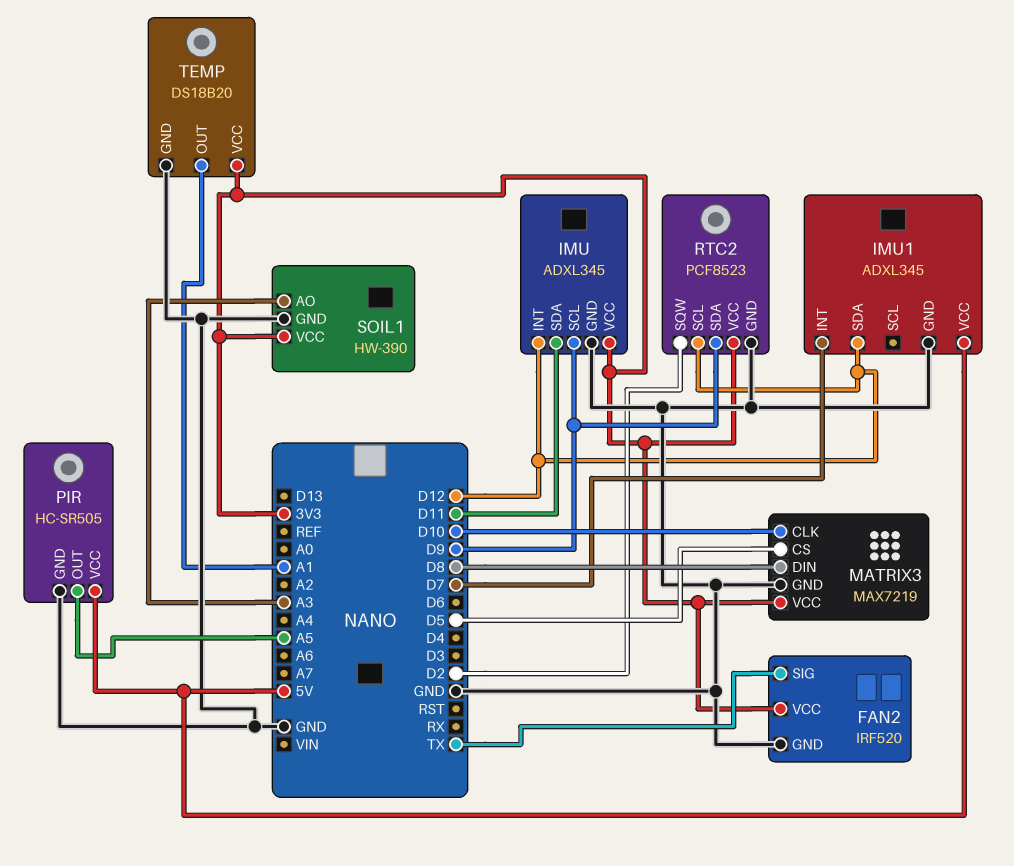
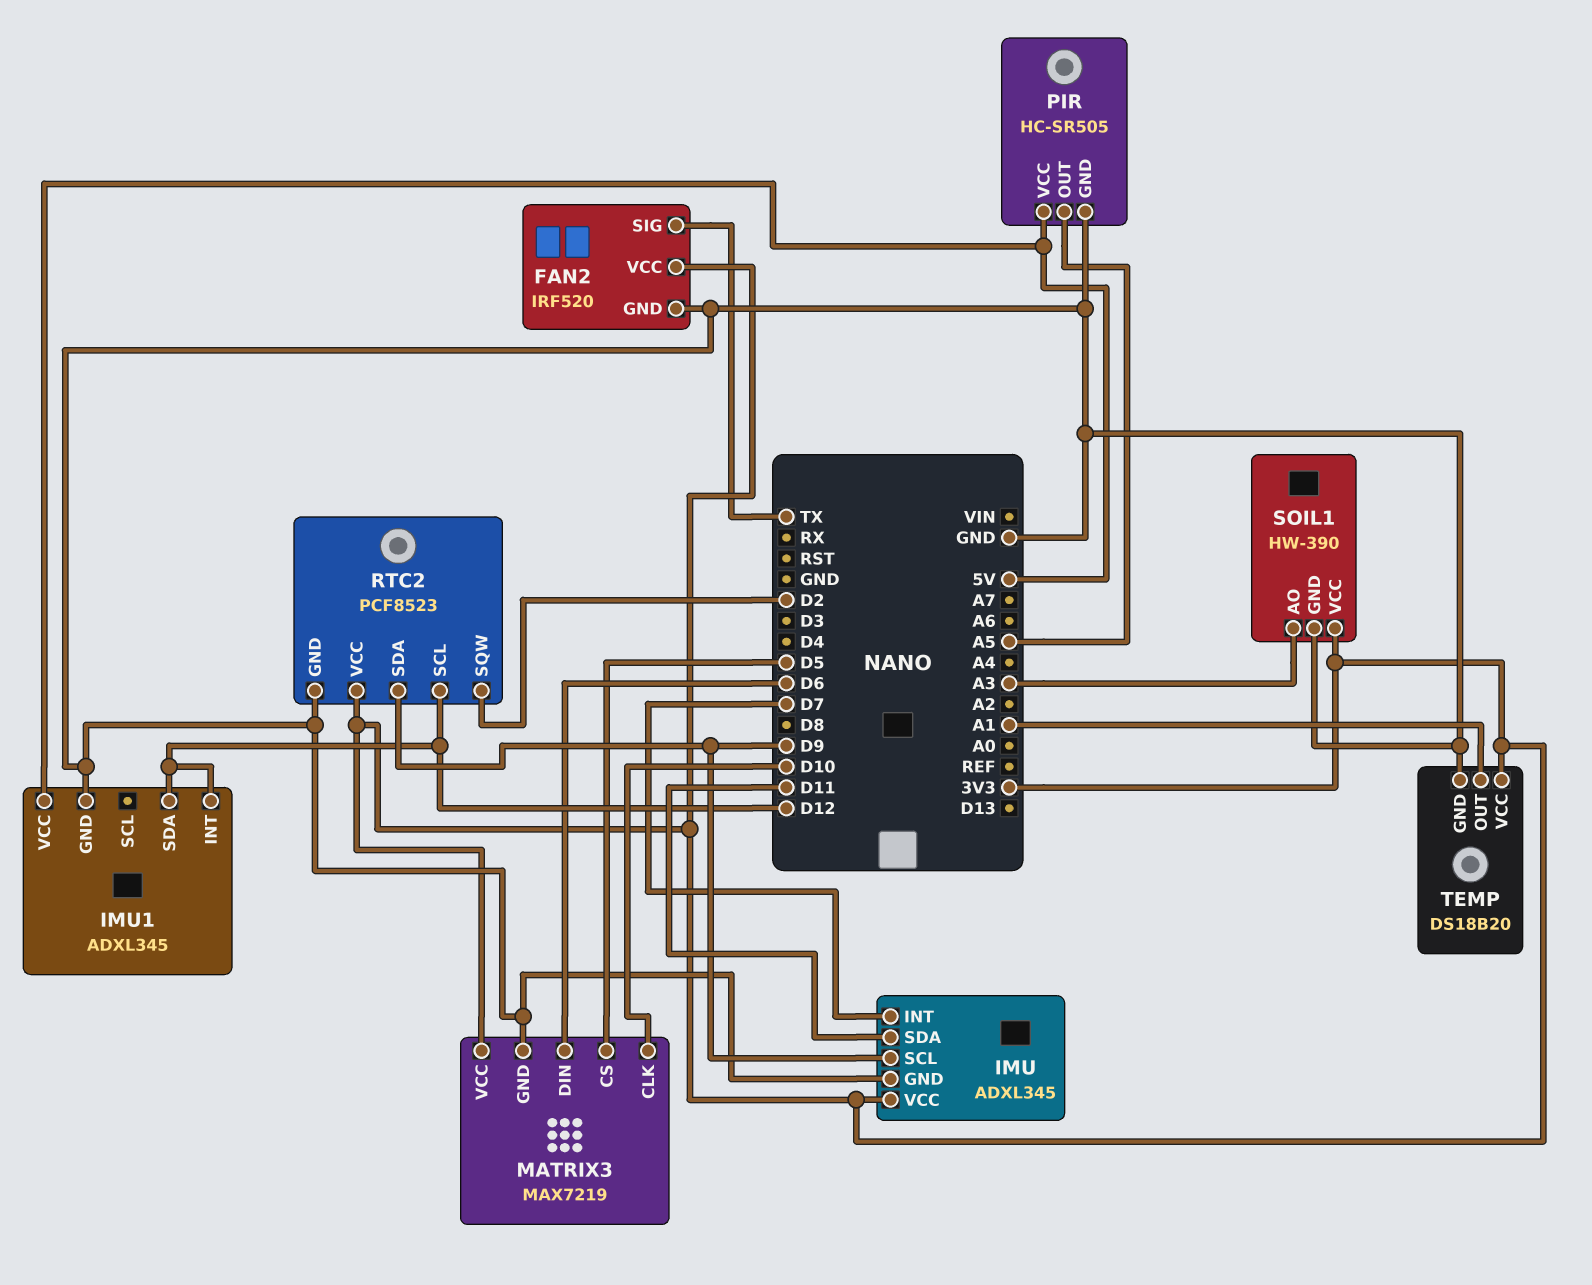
IMU pin INT: D12 -> D7
IMU1 pin INT: D7 -> D12
MATRIX3 pin DIN: D8 -> D6

